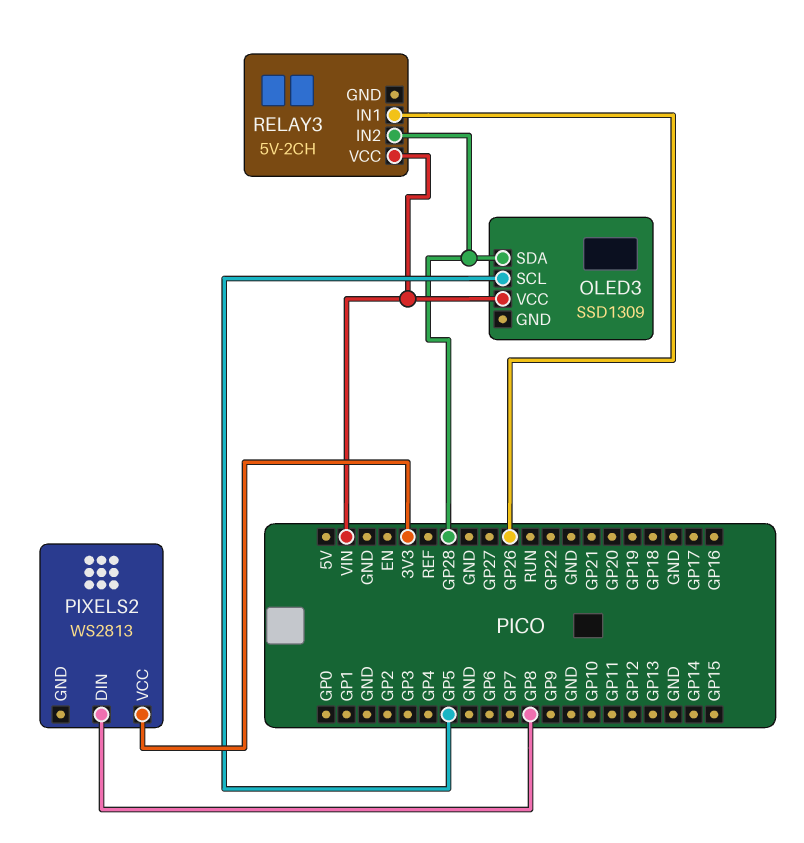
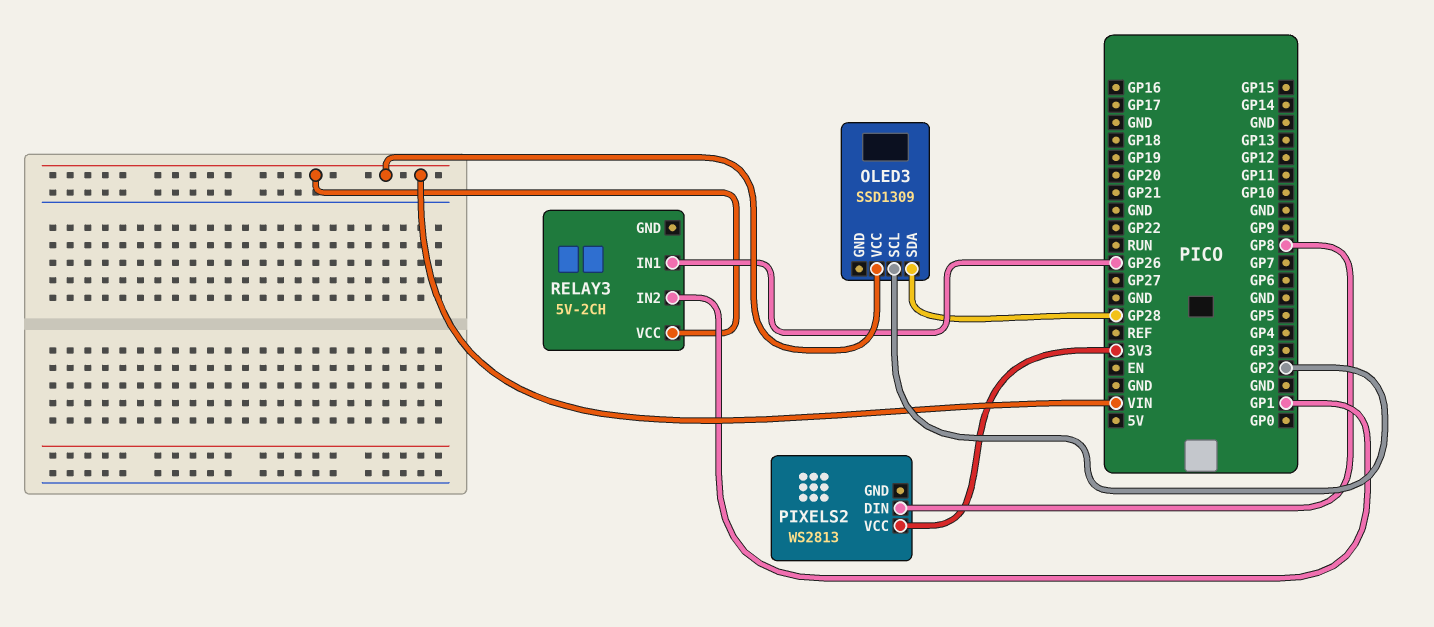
OLED3 pin SCL: GP5 -> GP2
RELAY3 pin IN2: GP28 -> GP1

